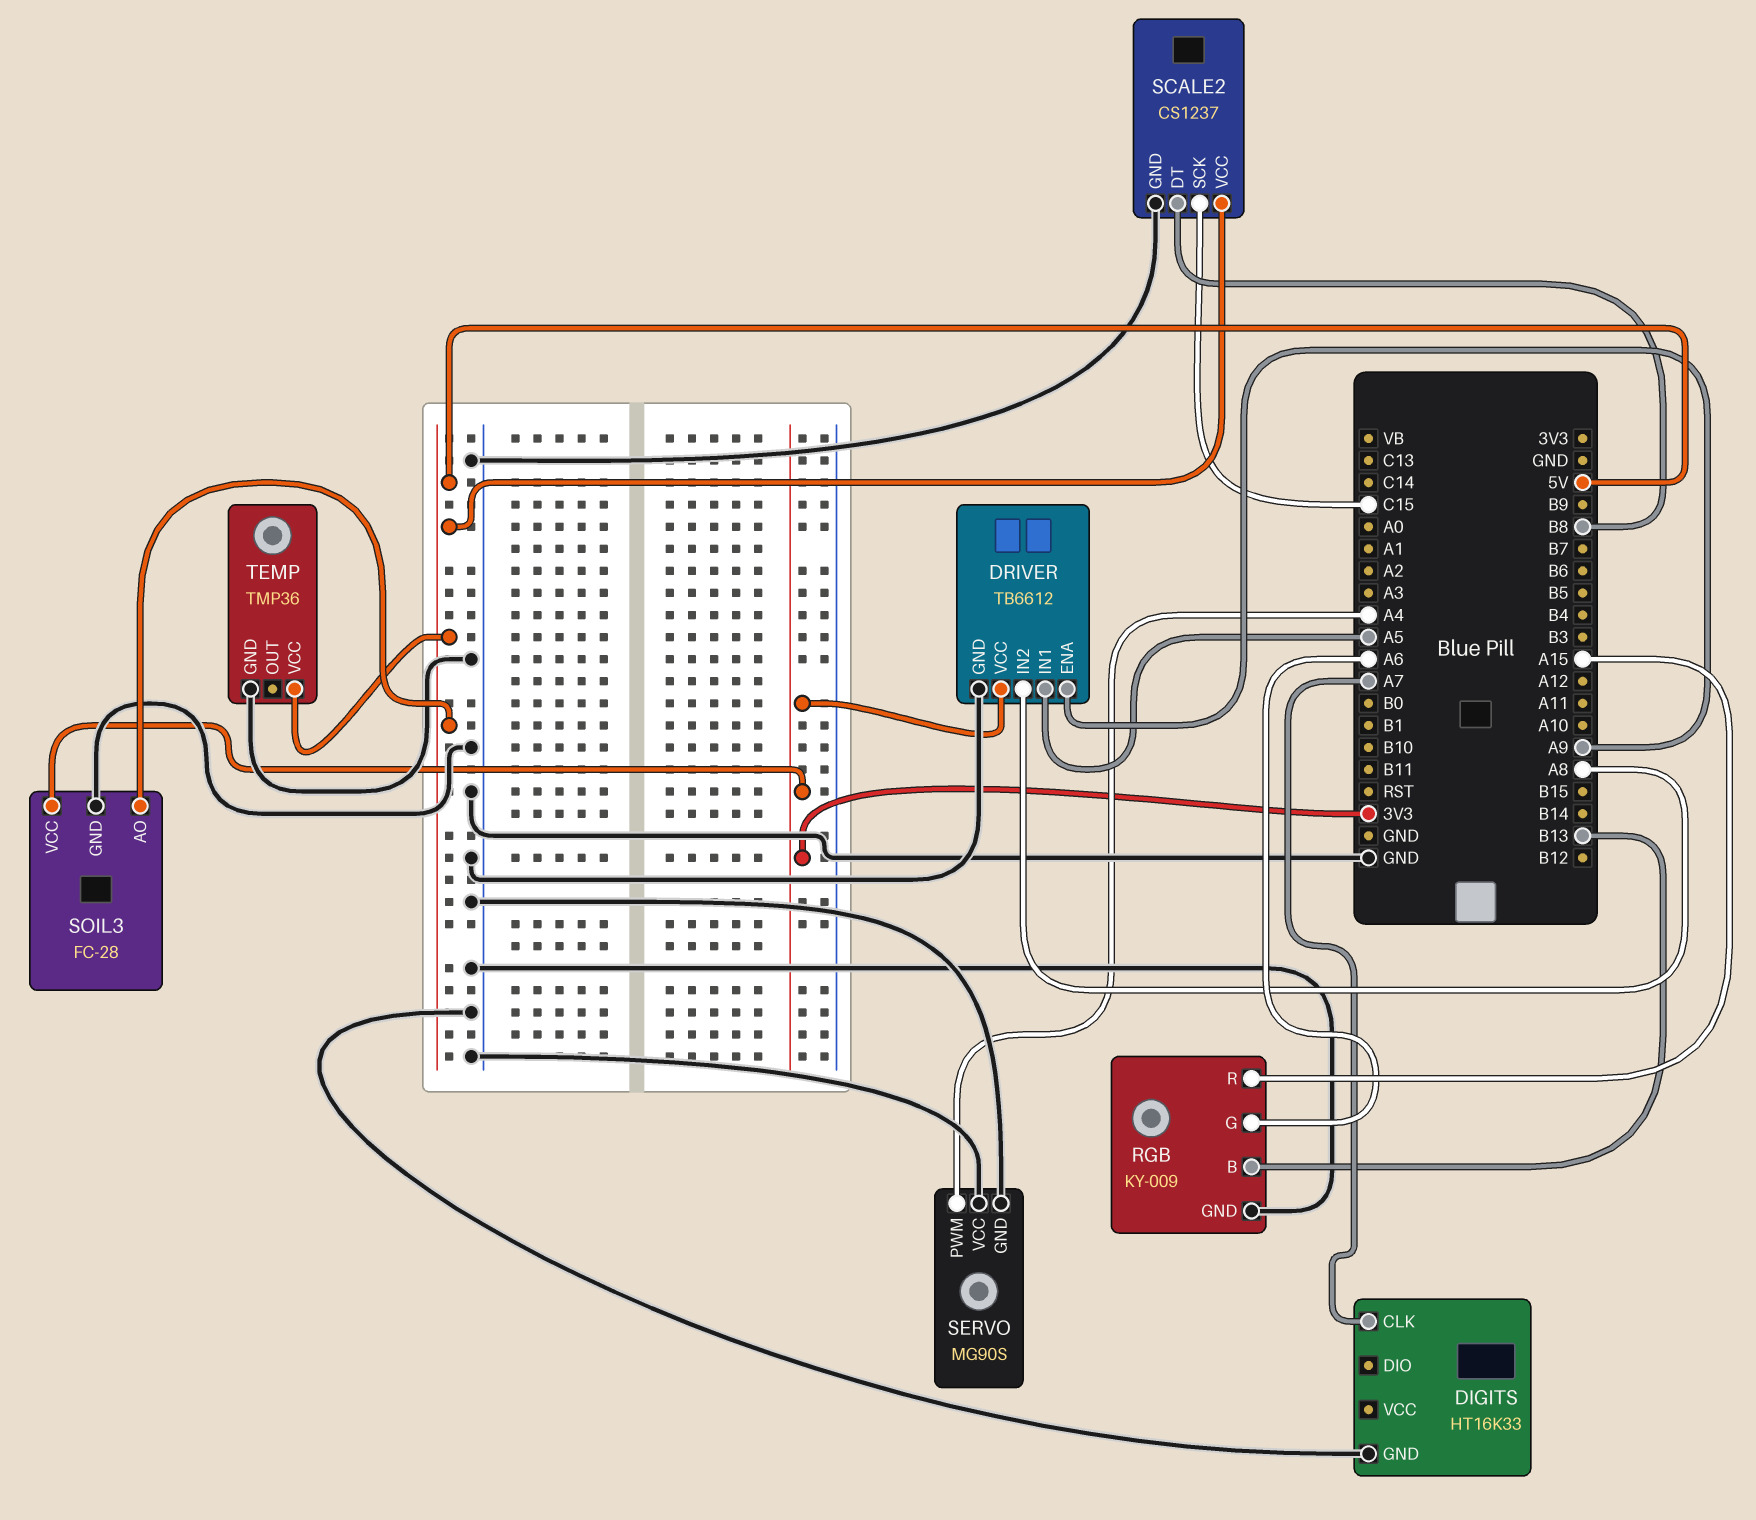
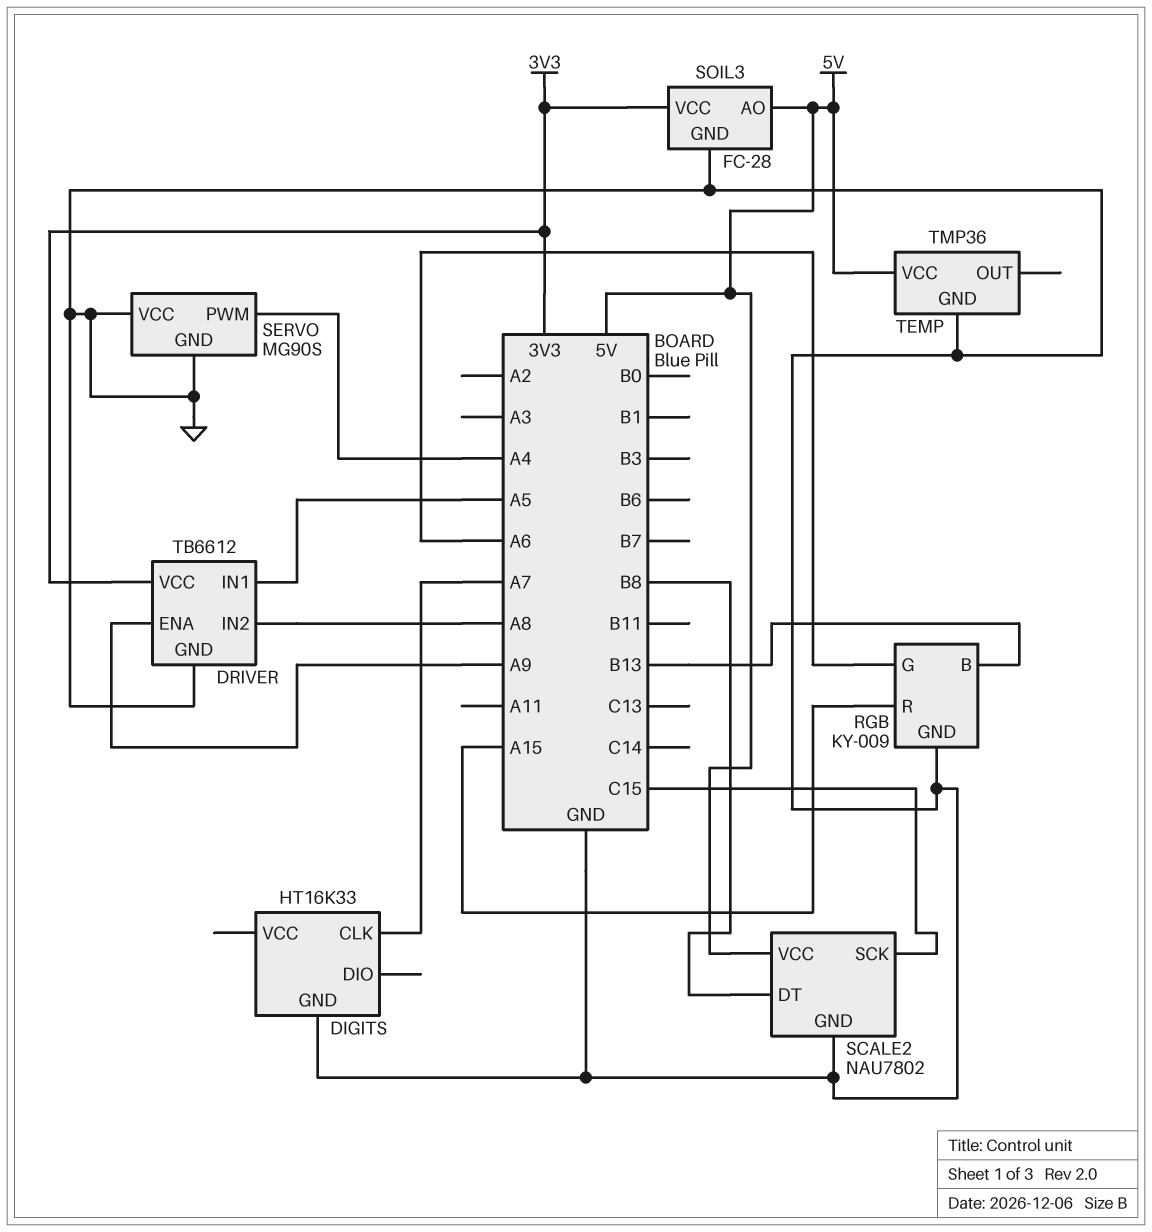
SCALE2: CS1237 -> NAU7802

